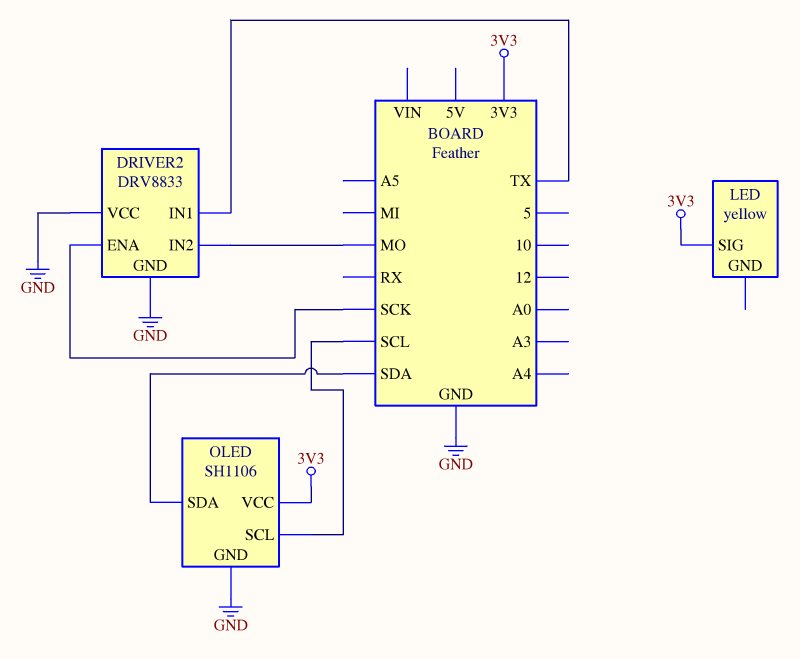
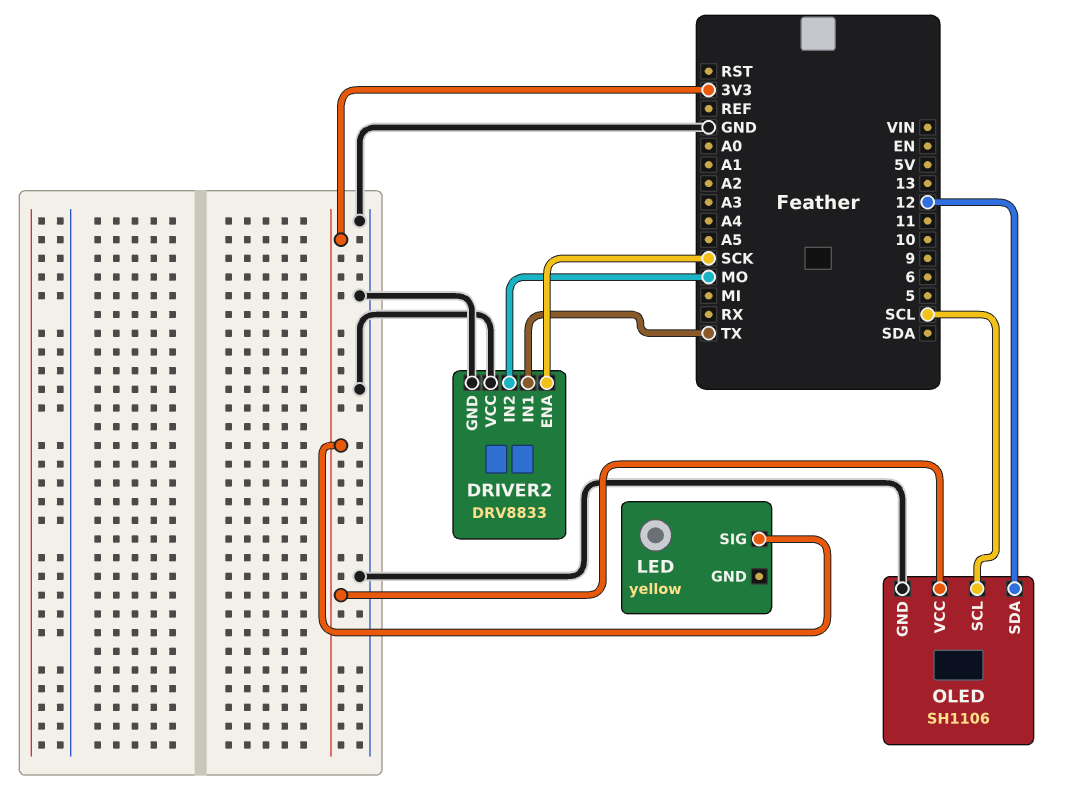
OLED pin SDA: SDA -> 12

